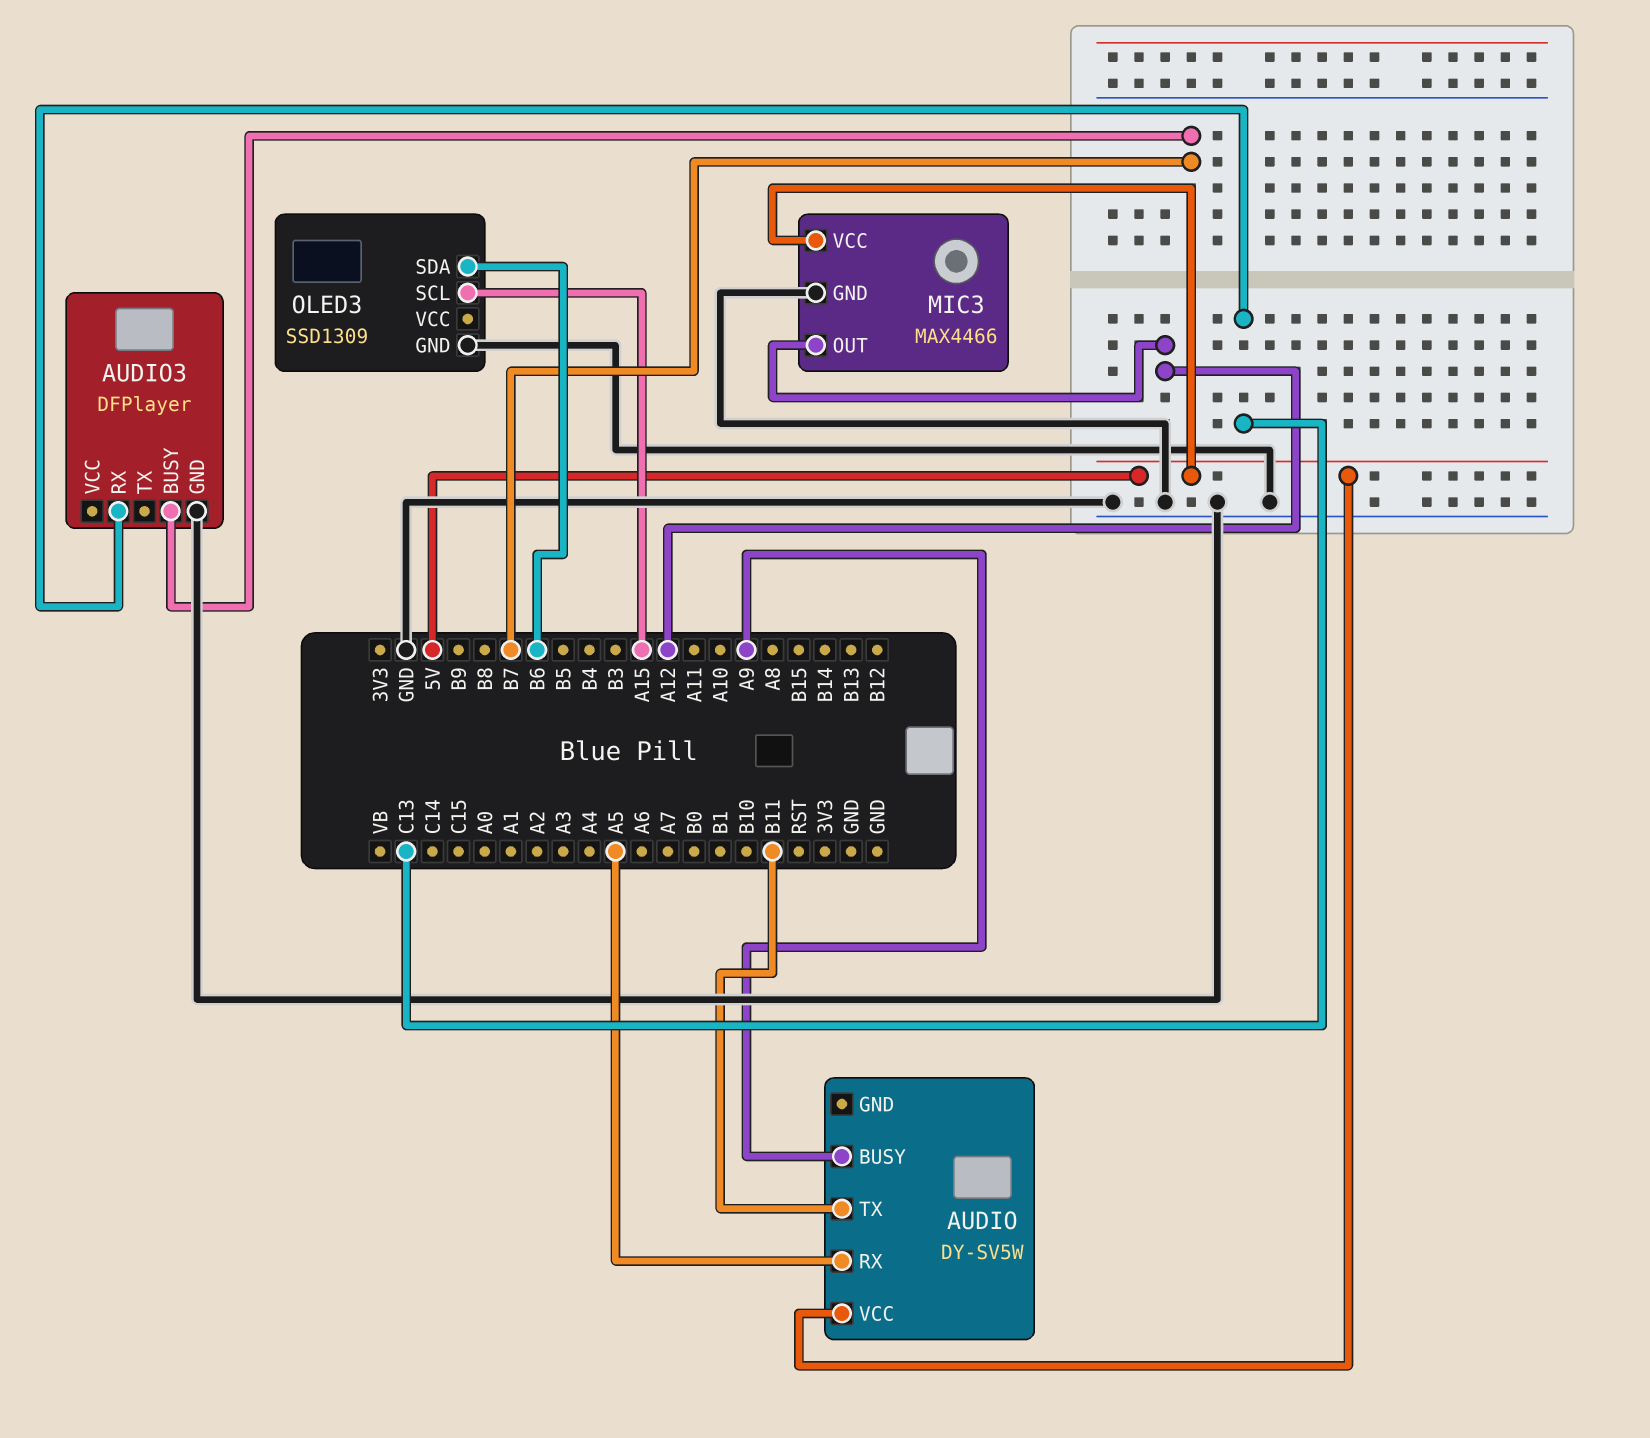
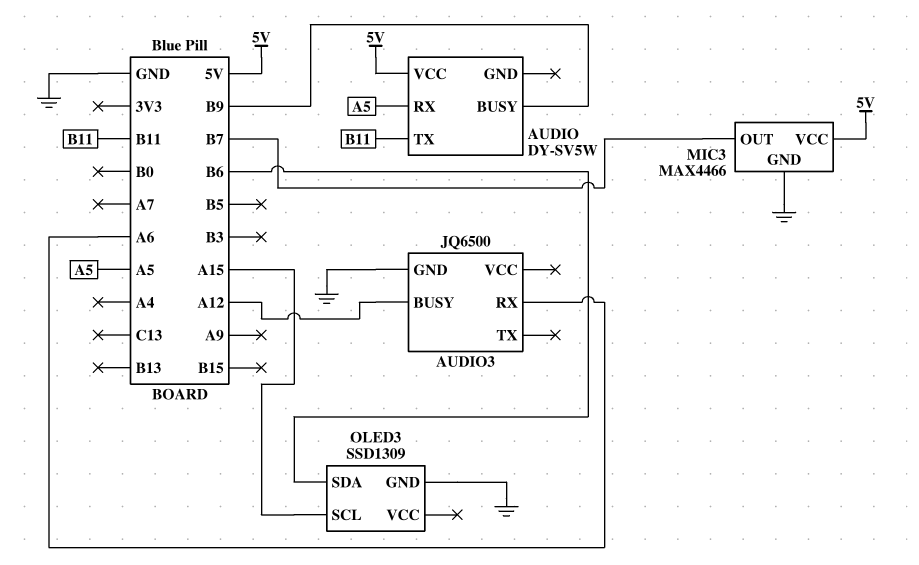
AUDIO pin BUSY: A9 -> B9
AUDIO3: DFPlayer -> JQ6500
AUDIO3 pin BUSY: B7 -> A12
AUDIO3 pin RX: C13 -> A6
MIC3 pin OUT: A12 -> B7

